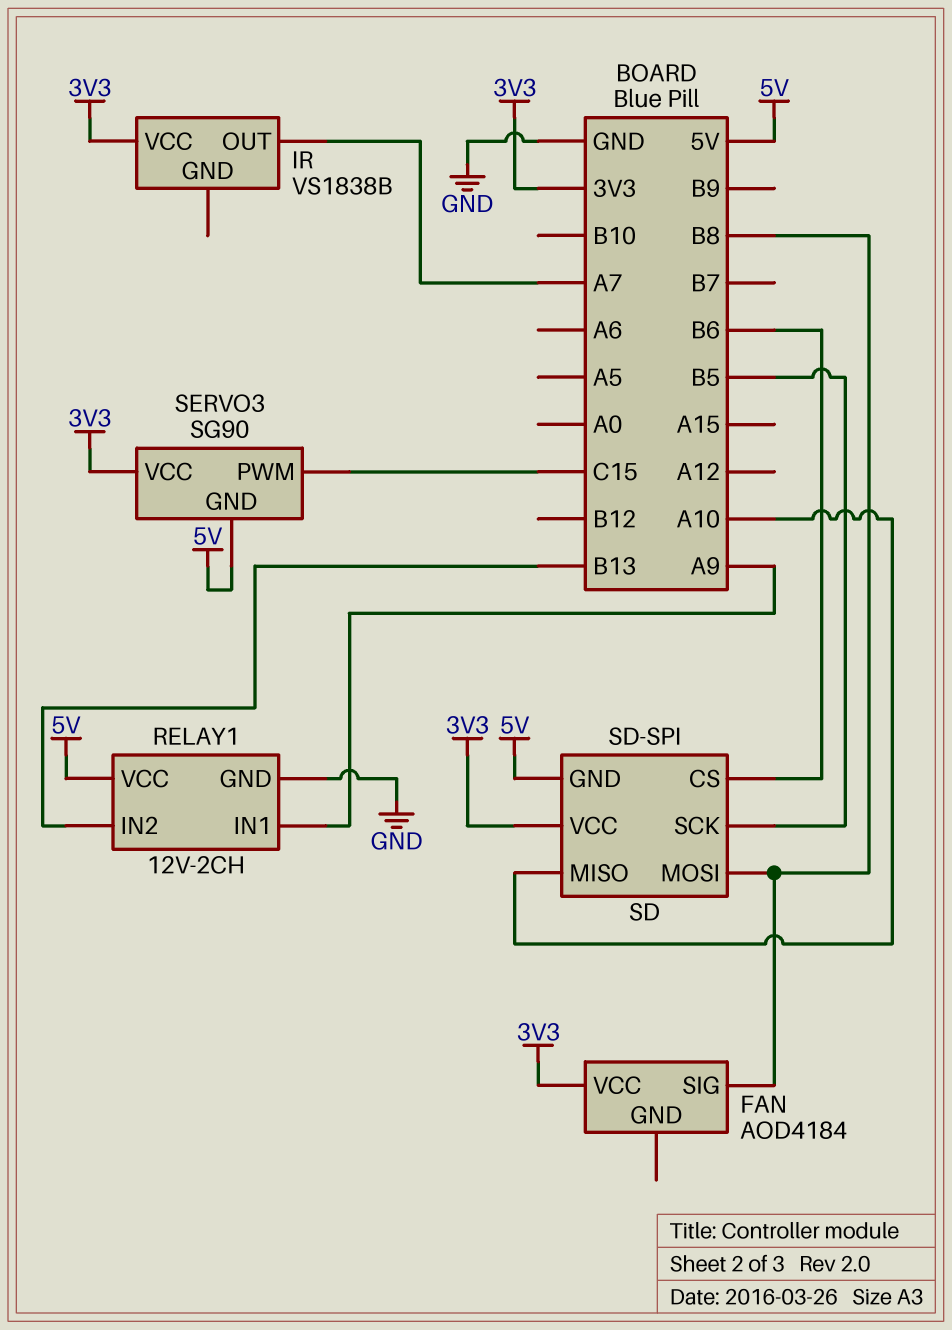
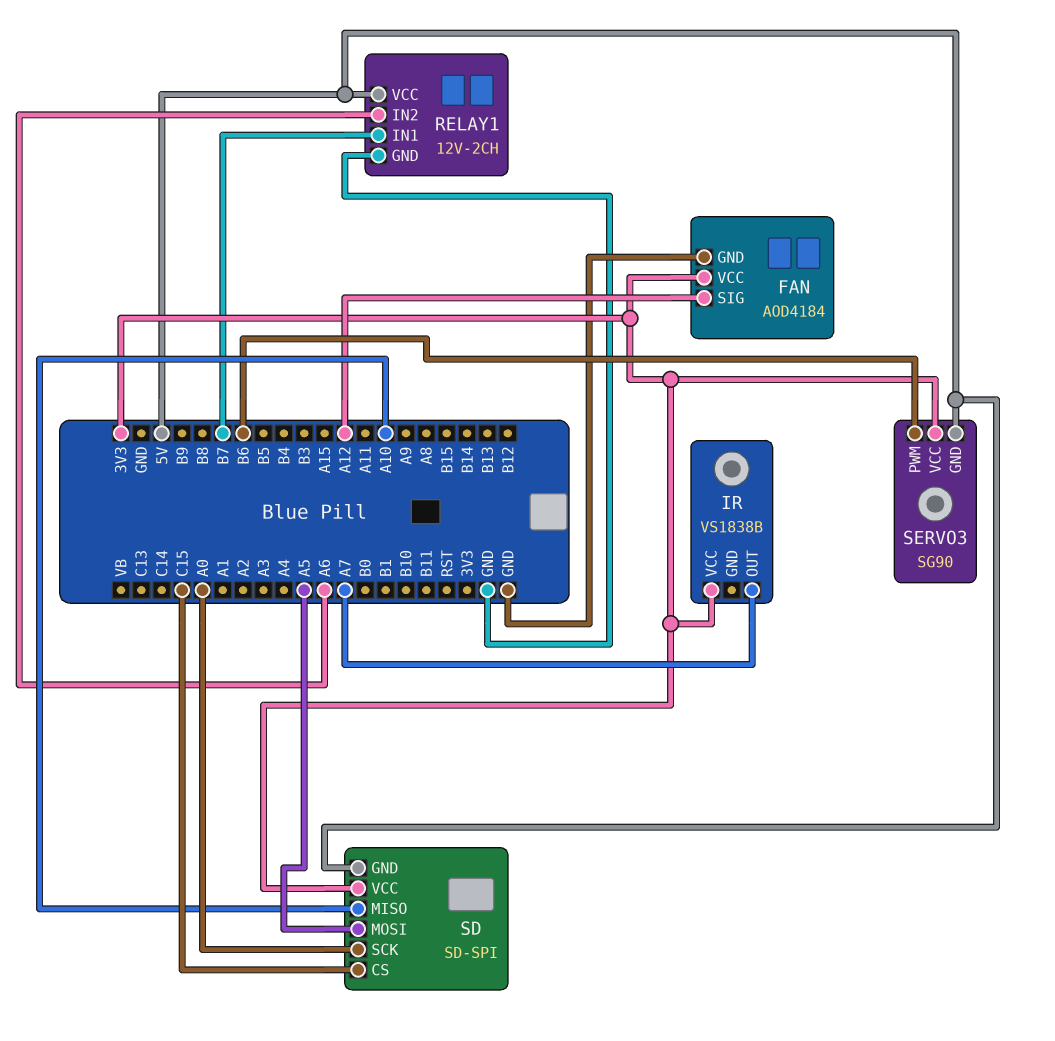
FAN pin GND: none -> GND
FAN pin SIG: B8 -> A12
RELAY1 pin IN1: A9 -> B7
RELAY1 pin IN2: B13 -> A6
SD pin CS: B6 -> C15
SD pin MOSI: B8 -> A5
SD pin SCK: B5 -> A0
SERVO3 pin PWM: C15 -> B6

